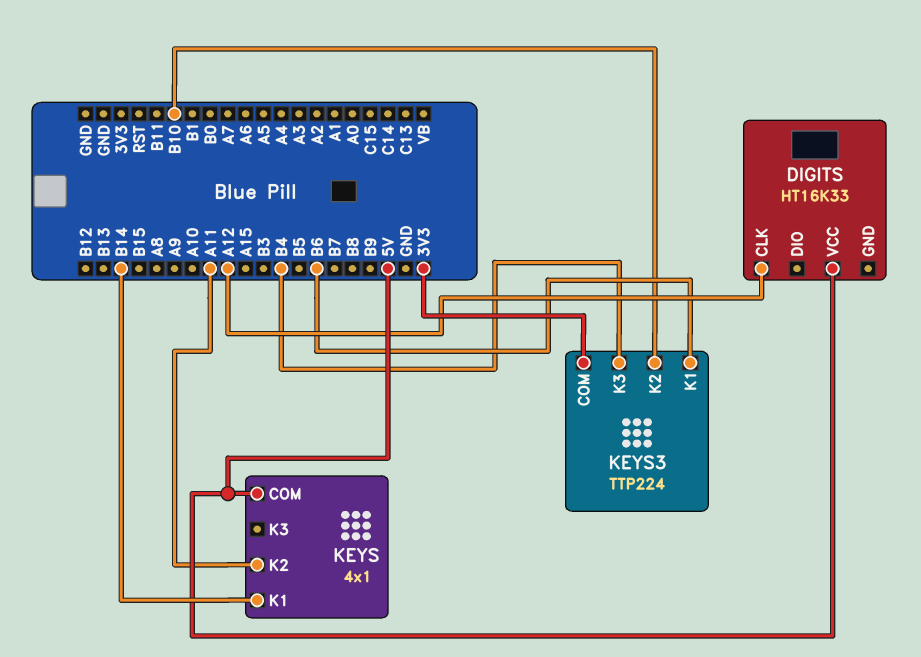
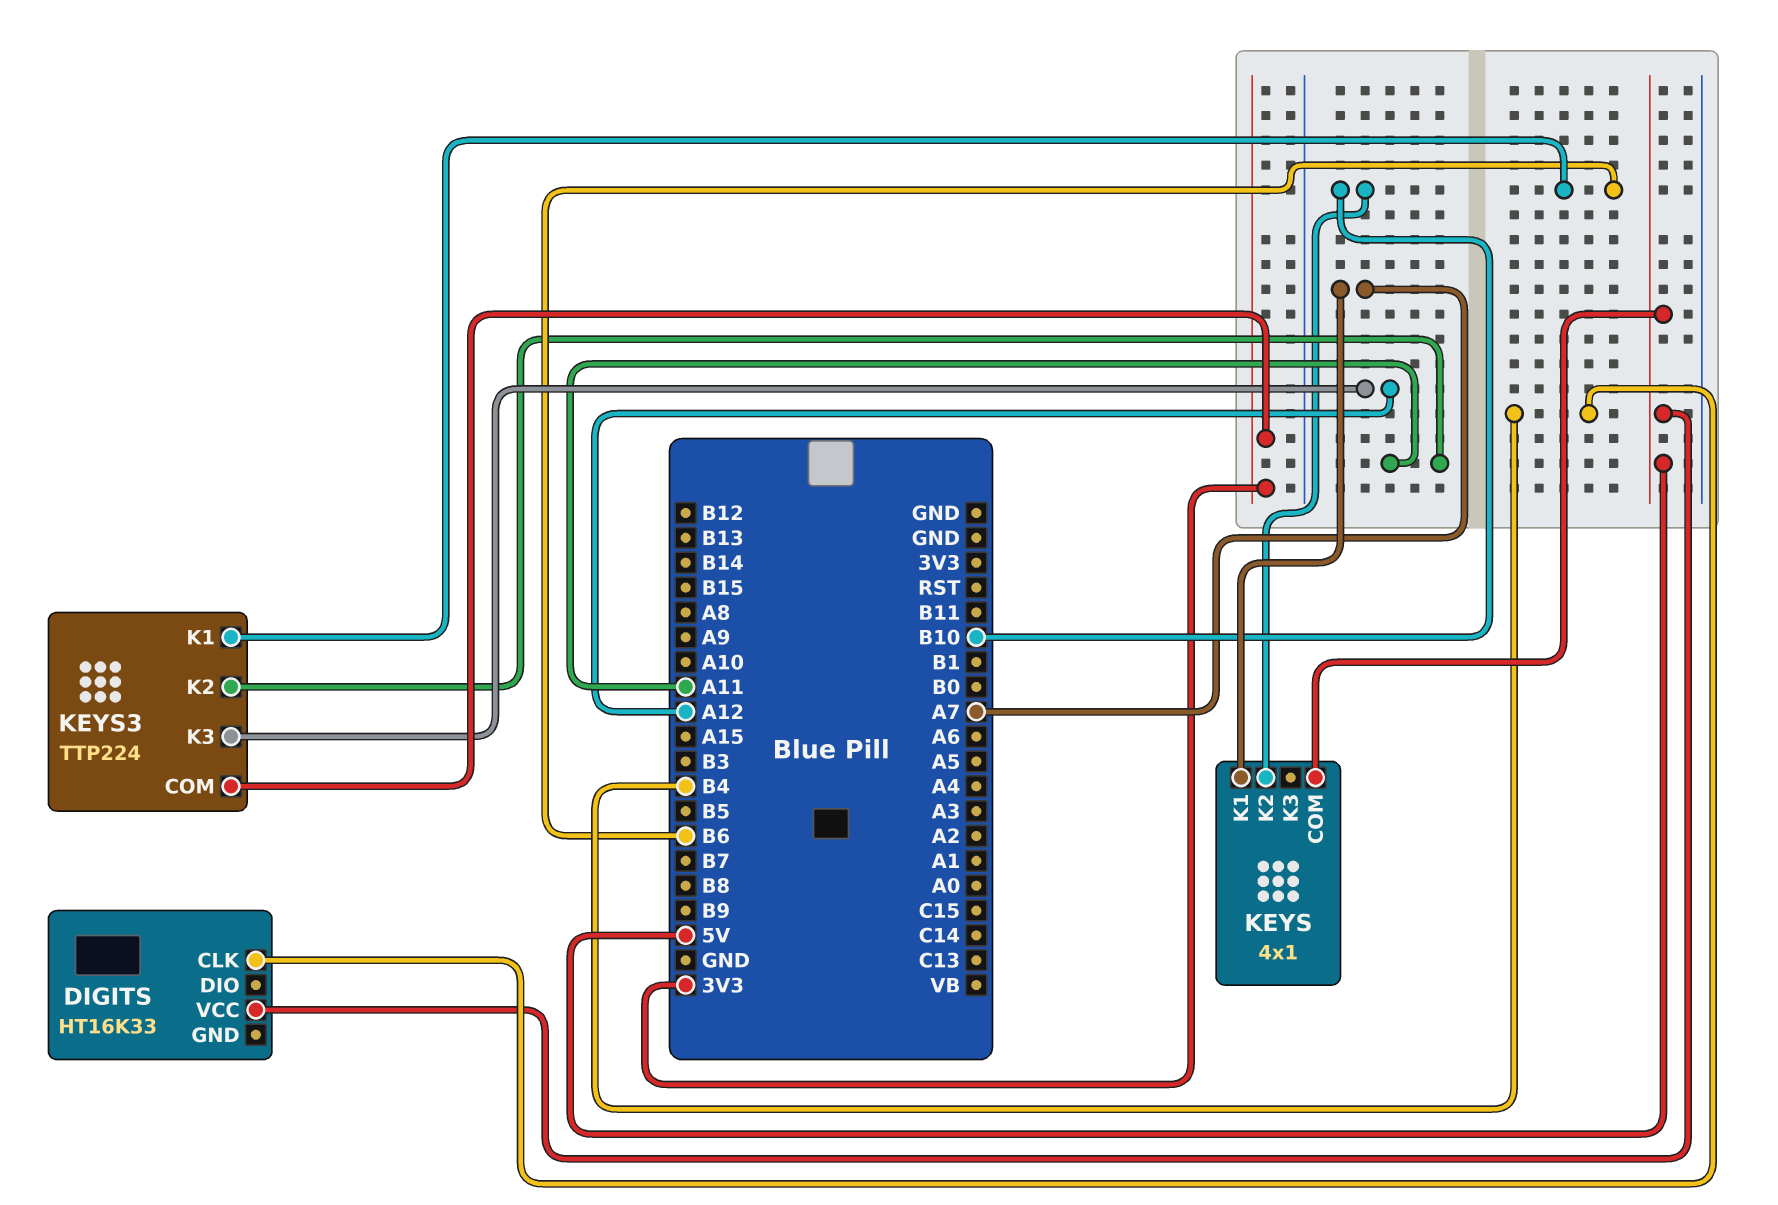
DIGITS pin CLK: A12 -> B4
KEYS pin K1: B14 -> A7
KEYS pin K2: A11 -> B10
KEYS3 pin K2: B10 -> A11
KEYS3 pin K3: B4 -> A12

